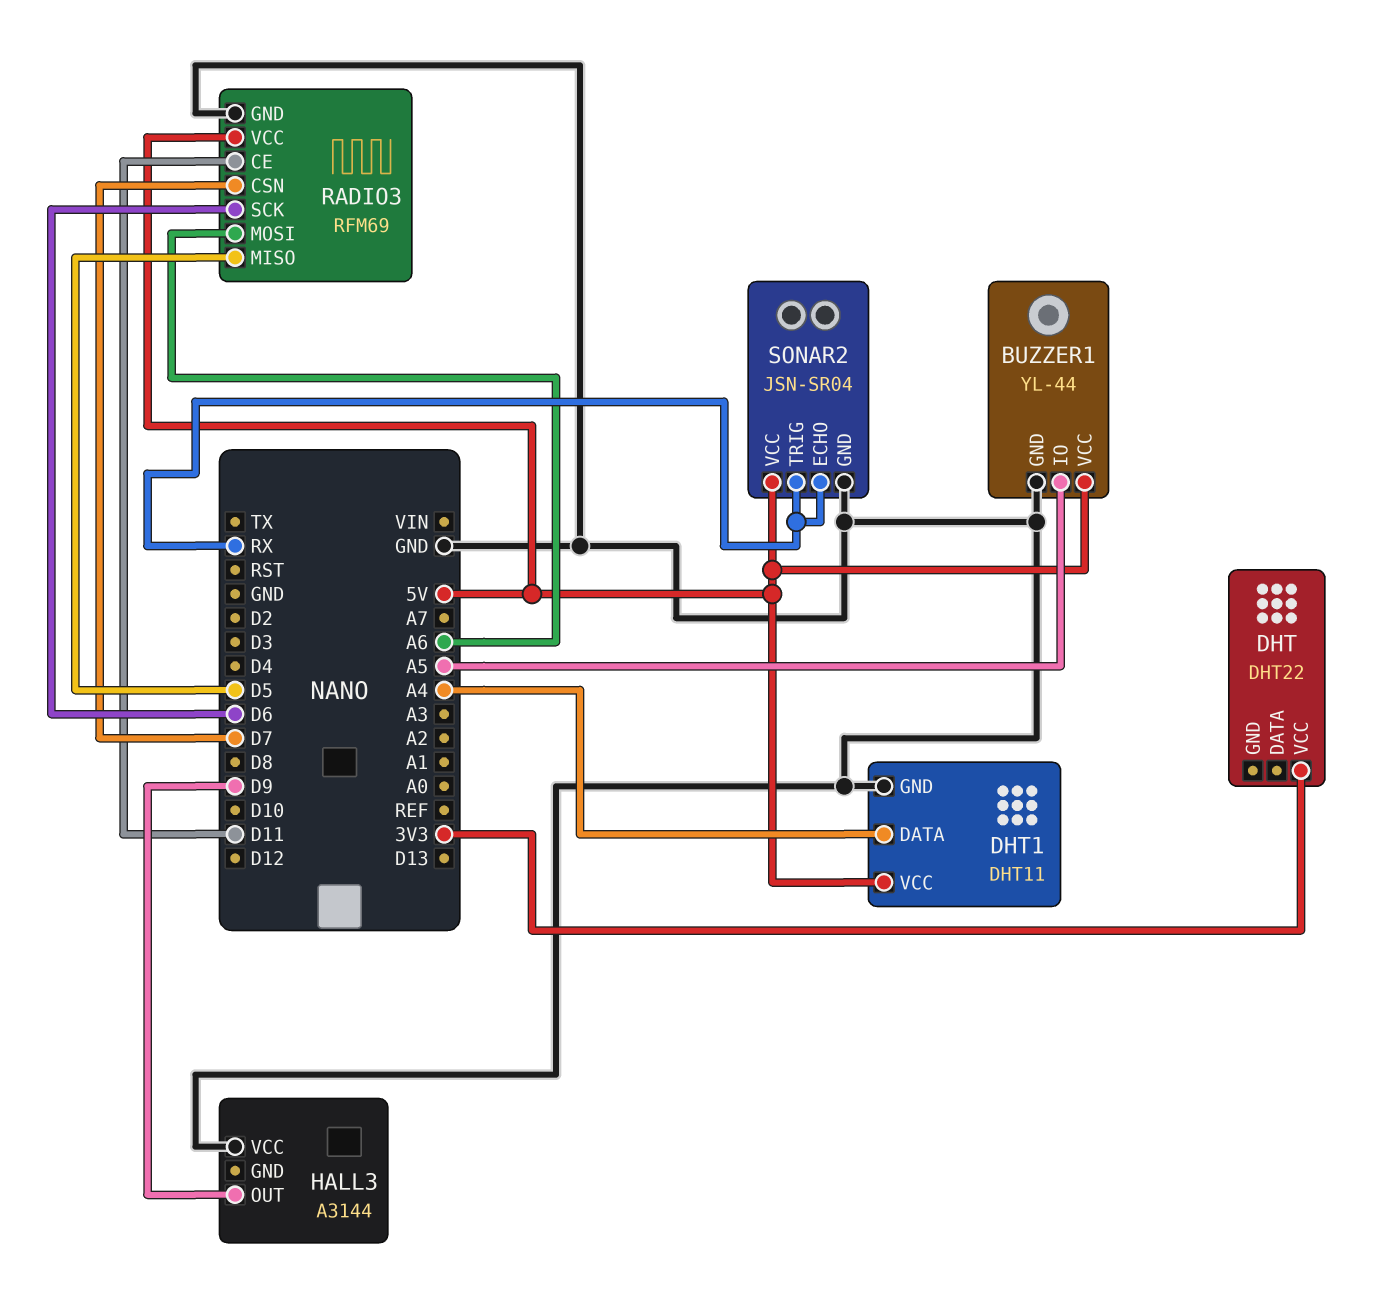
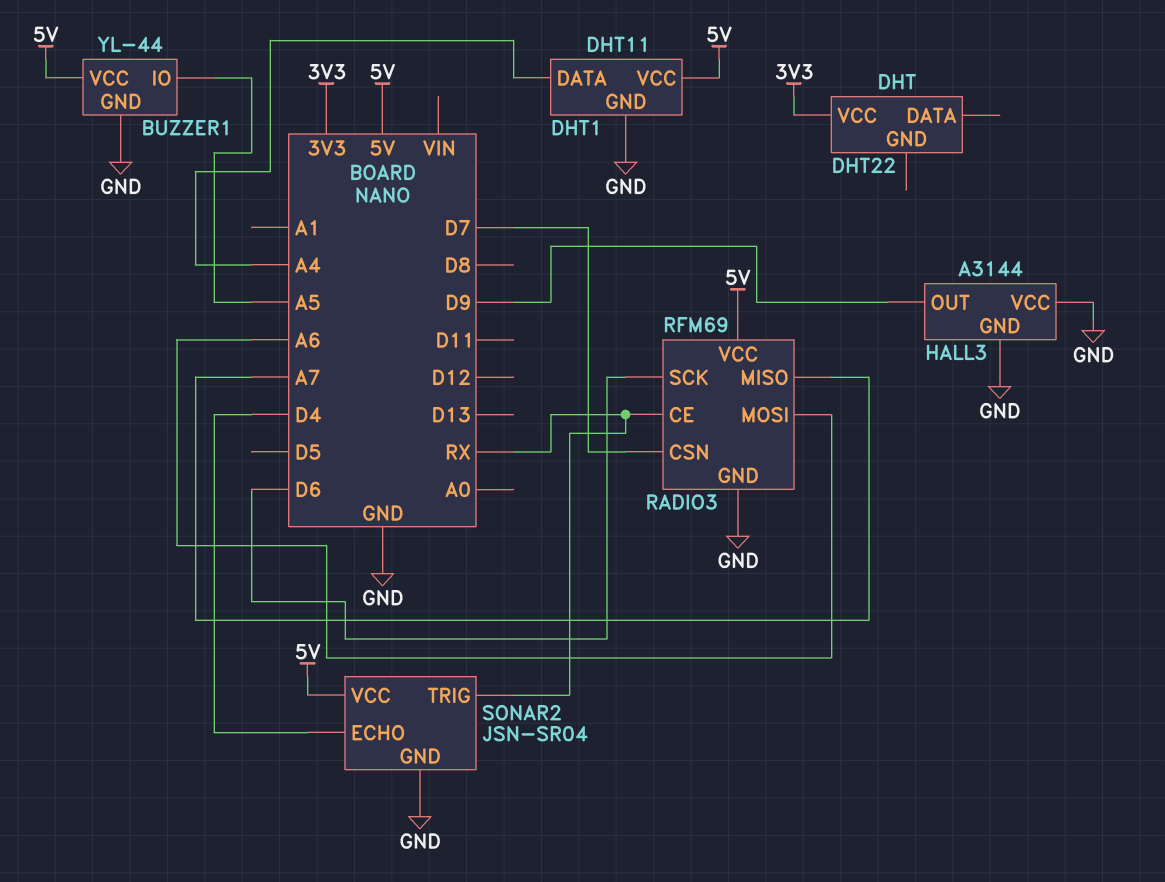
HALL3 pin GND: none -> GND
RADIO3 pin CE: D11 -> RX
RADIO3 pin MISO: D5 -> A7
SONAR2 pin ECHO: RX -> D4

